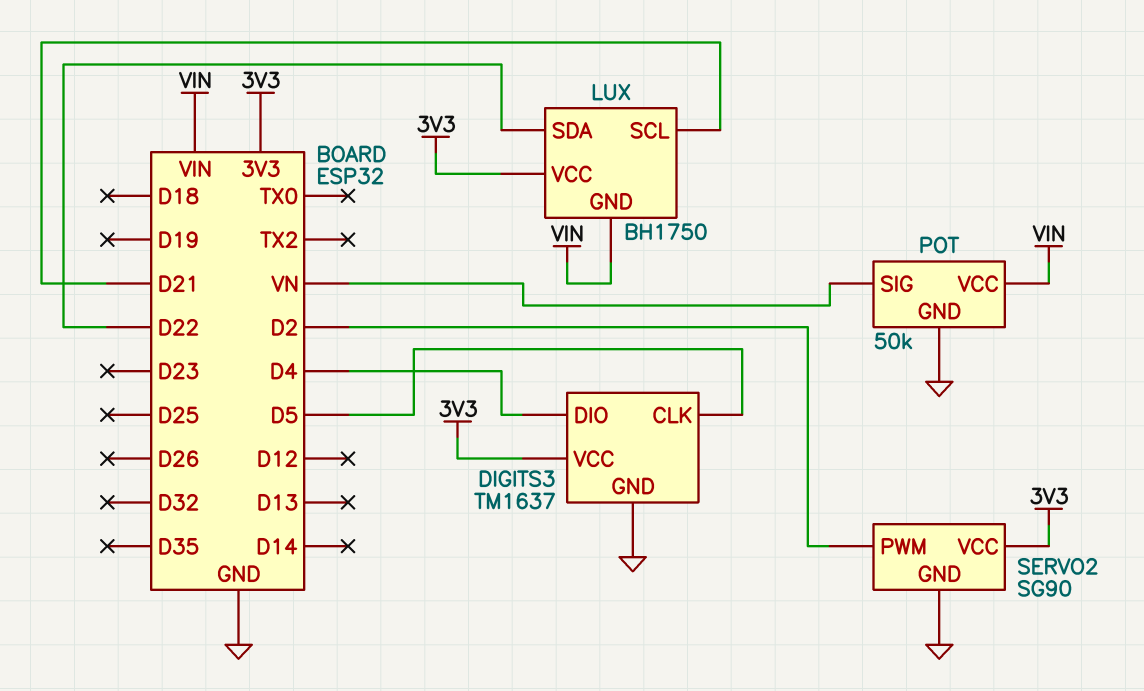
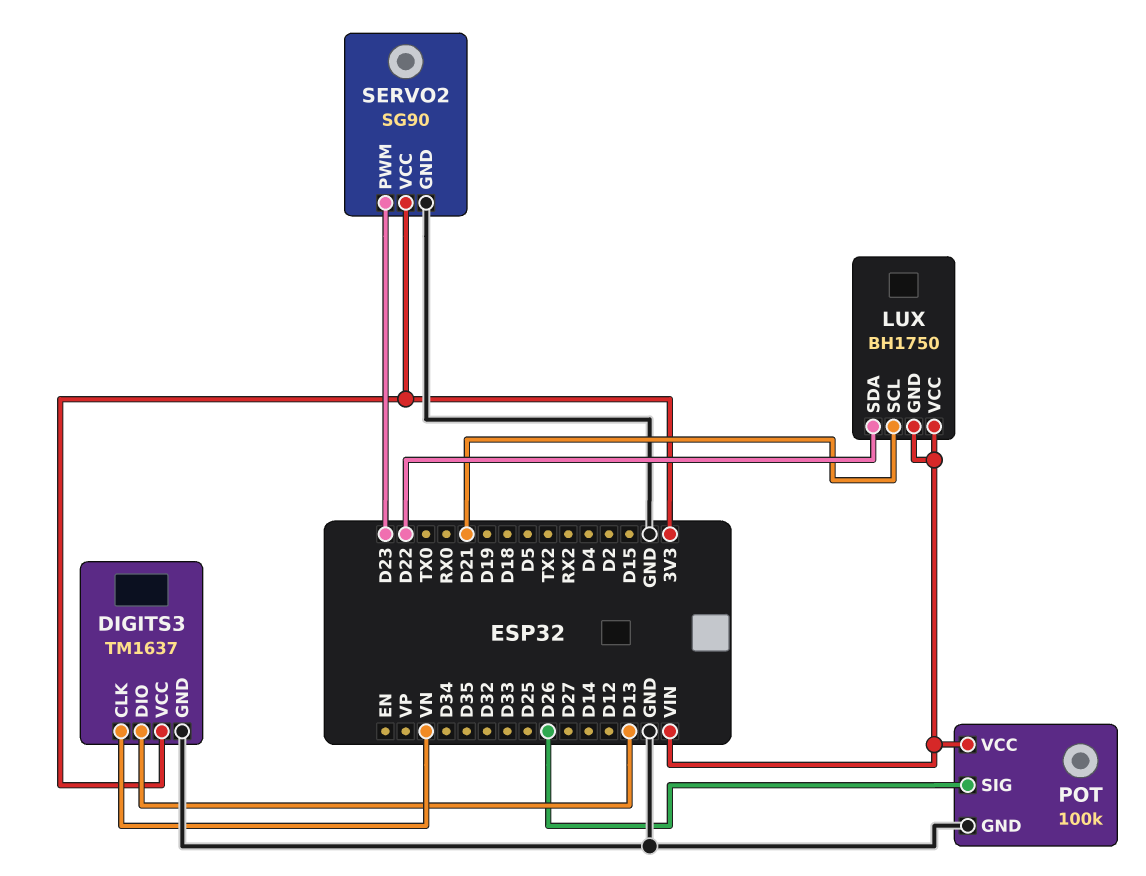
DIGITS3 pin CLK: D5 -> VN
DIGITS3 pin DIO: D4 -> D13
LUX pin VCC: 3V3 -> VIN
POT: 50k -> 100k
POT pin SIG: VN -> D26
SERVO2 pin PWM: D2 -> D23

